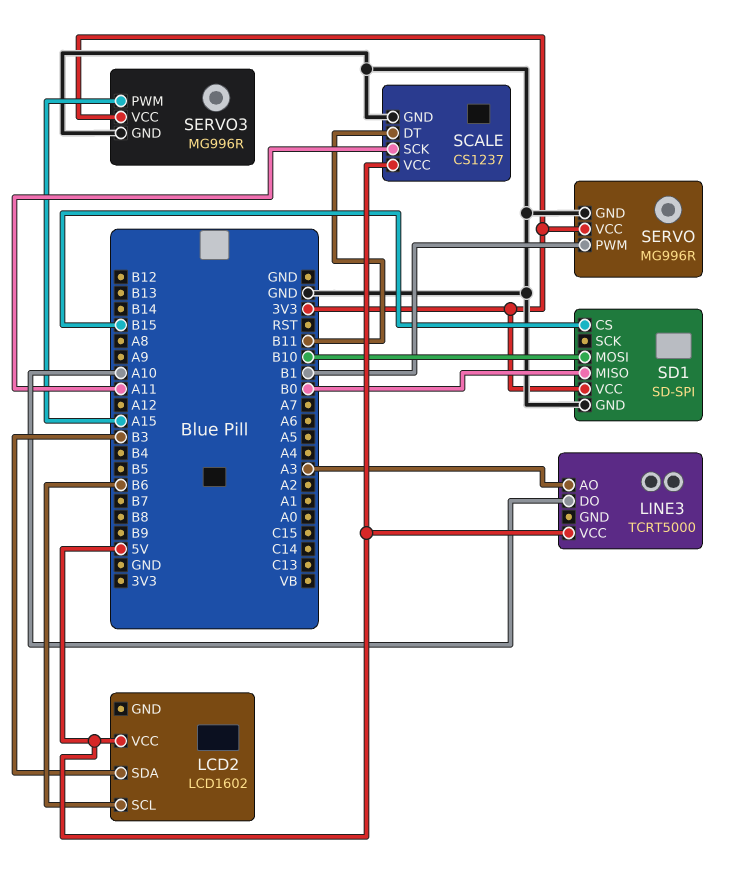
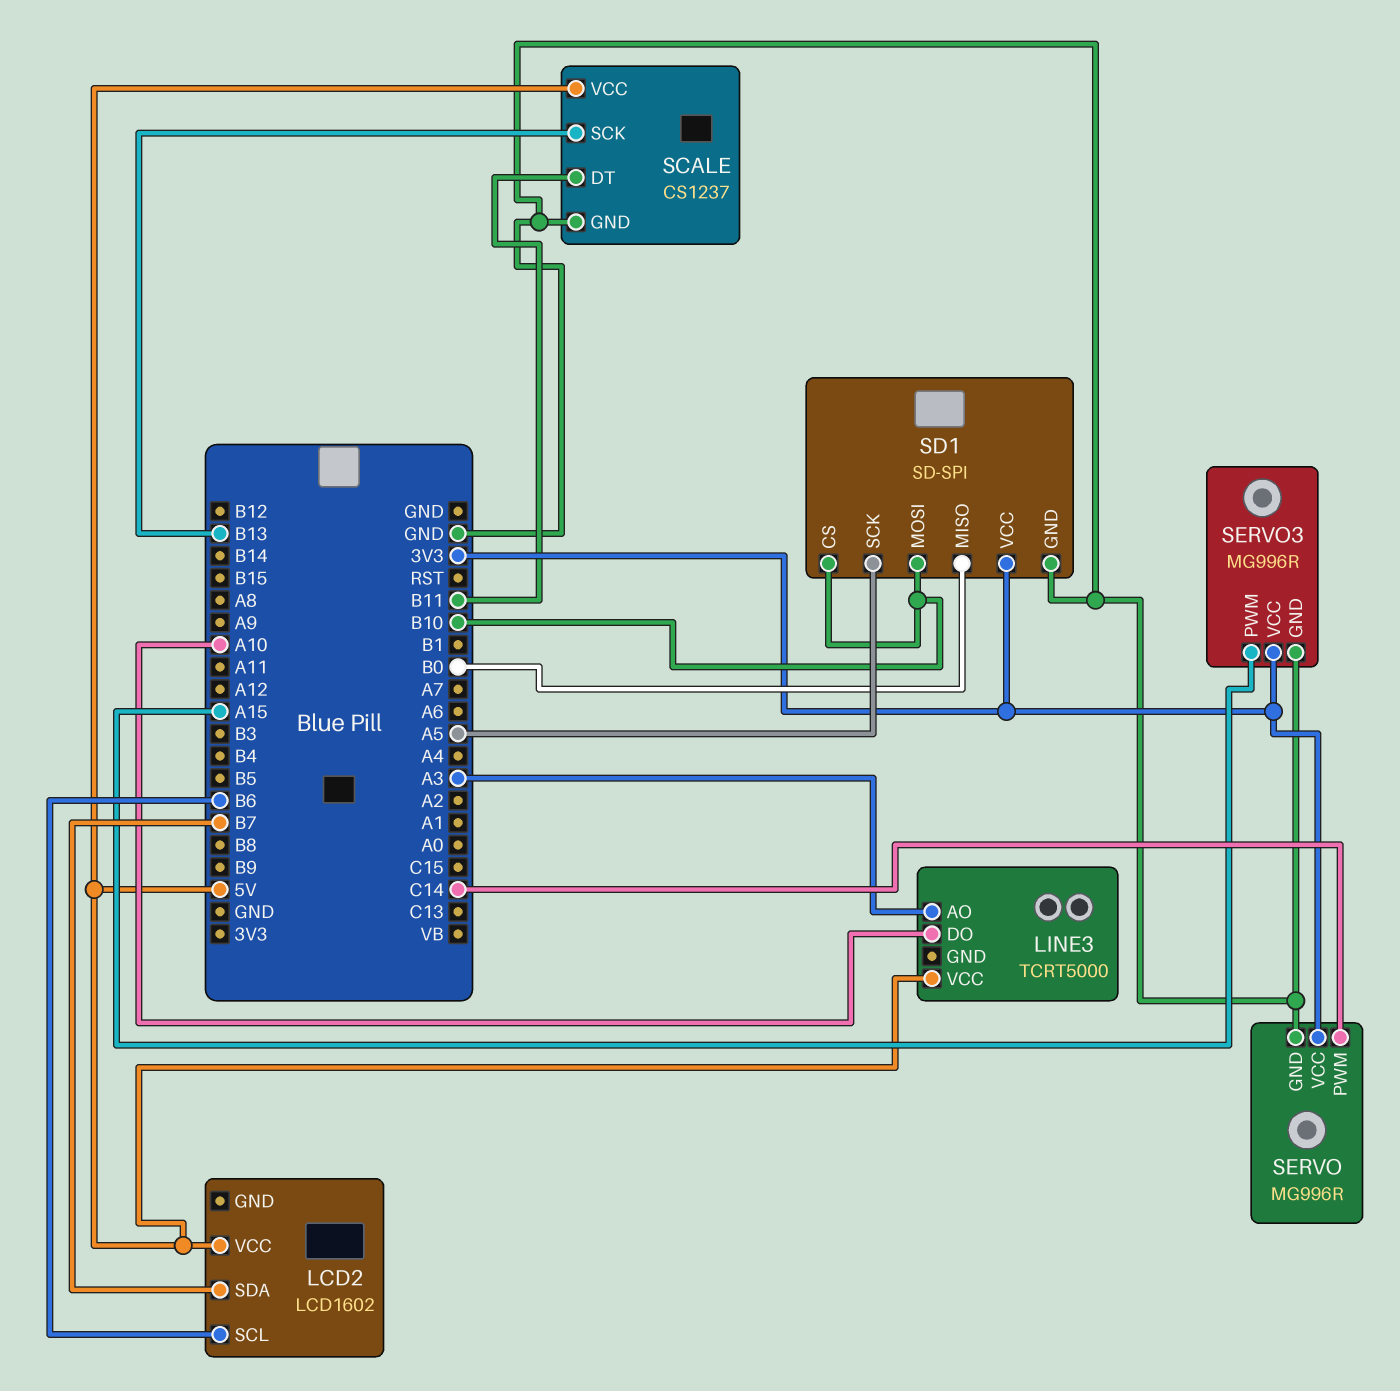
LCD2 pin SDA: B3 -> B7
SCALE pin SCK: A11 -> B13
SD1 pin CS: B15 -> B10
SD1 pin SCK: none -> A5
SERVO pin PWM: B1 -> C14

